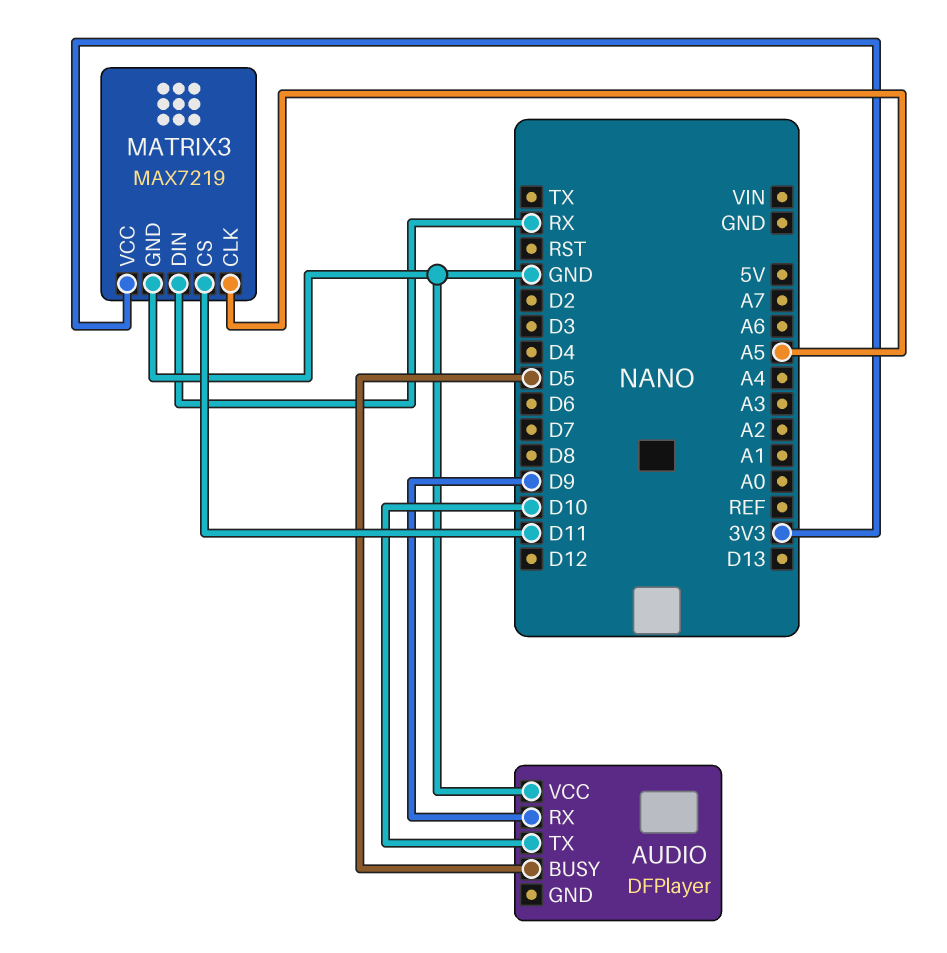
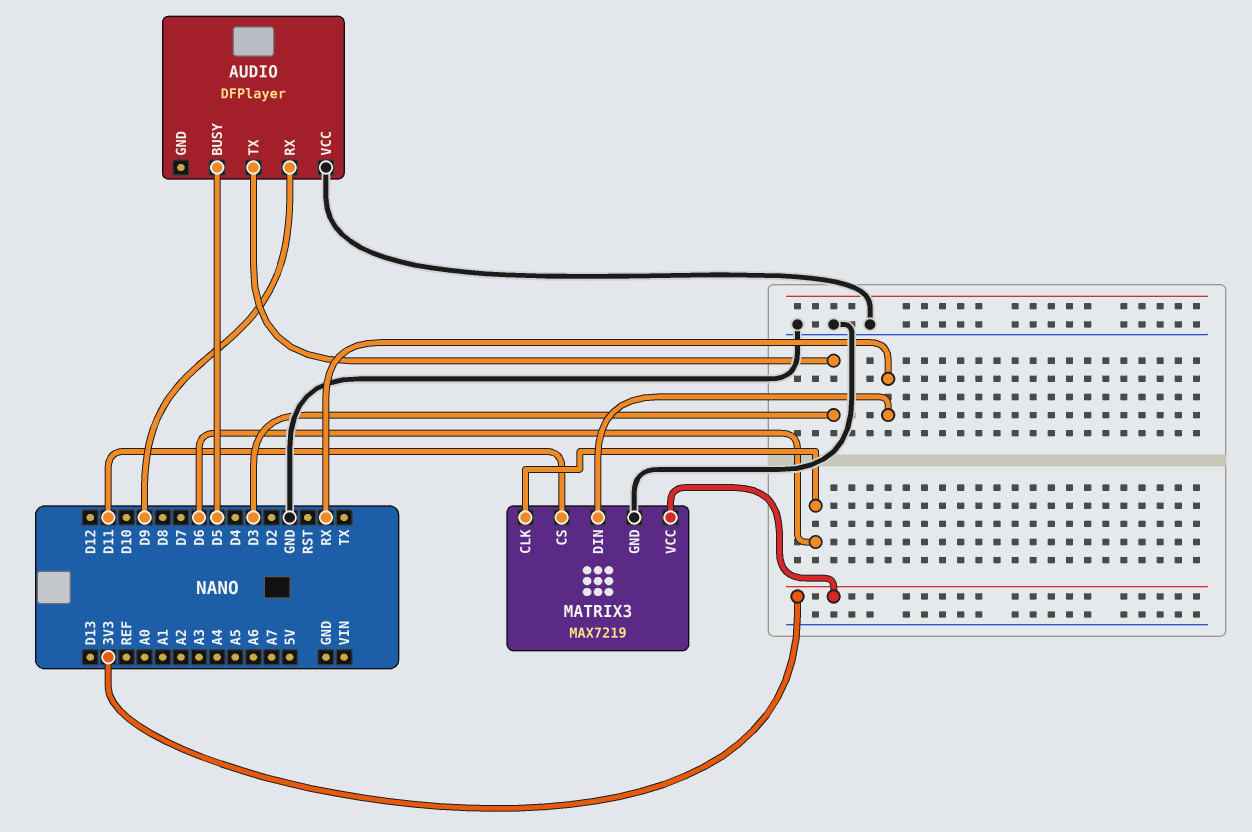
AUDIO pin TX: D10 -> D3
MATRIX3 pin CLK: A5 -> D6

